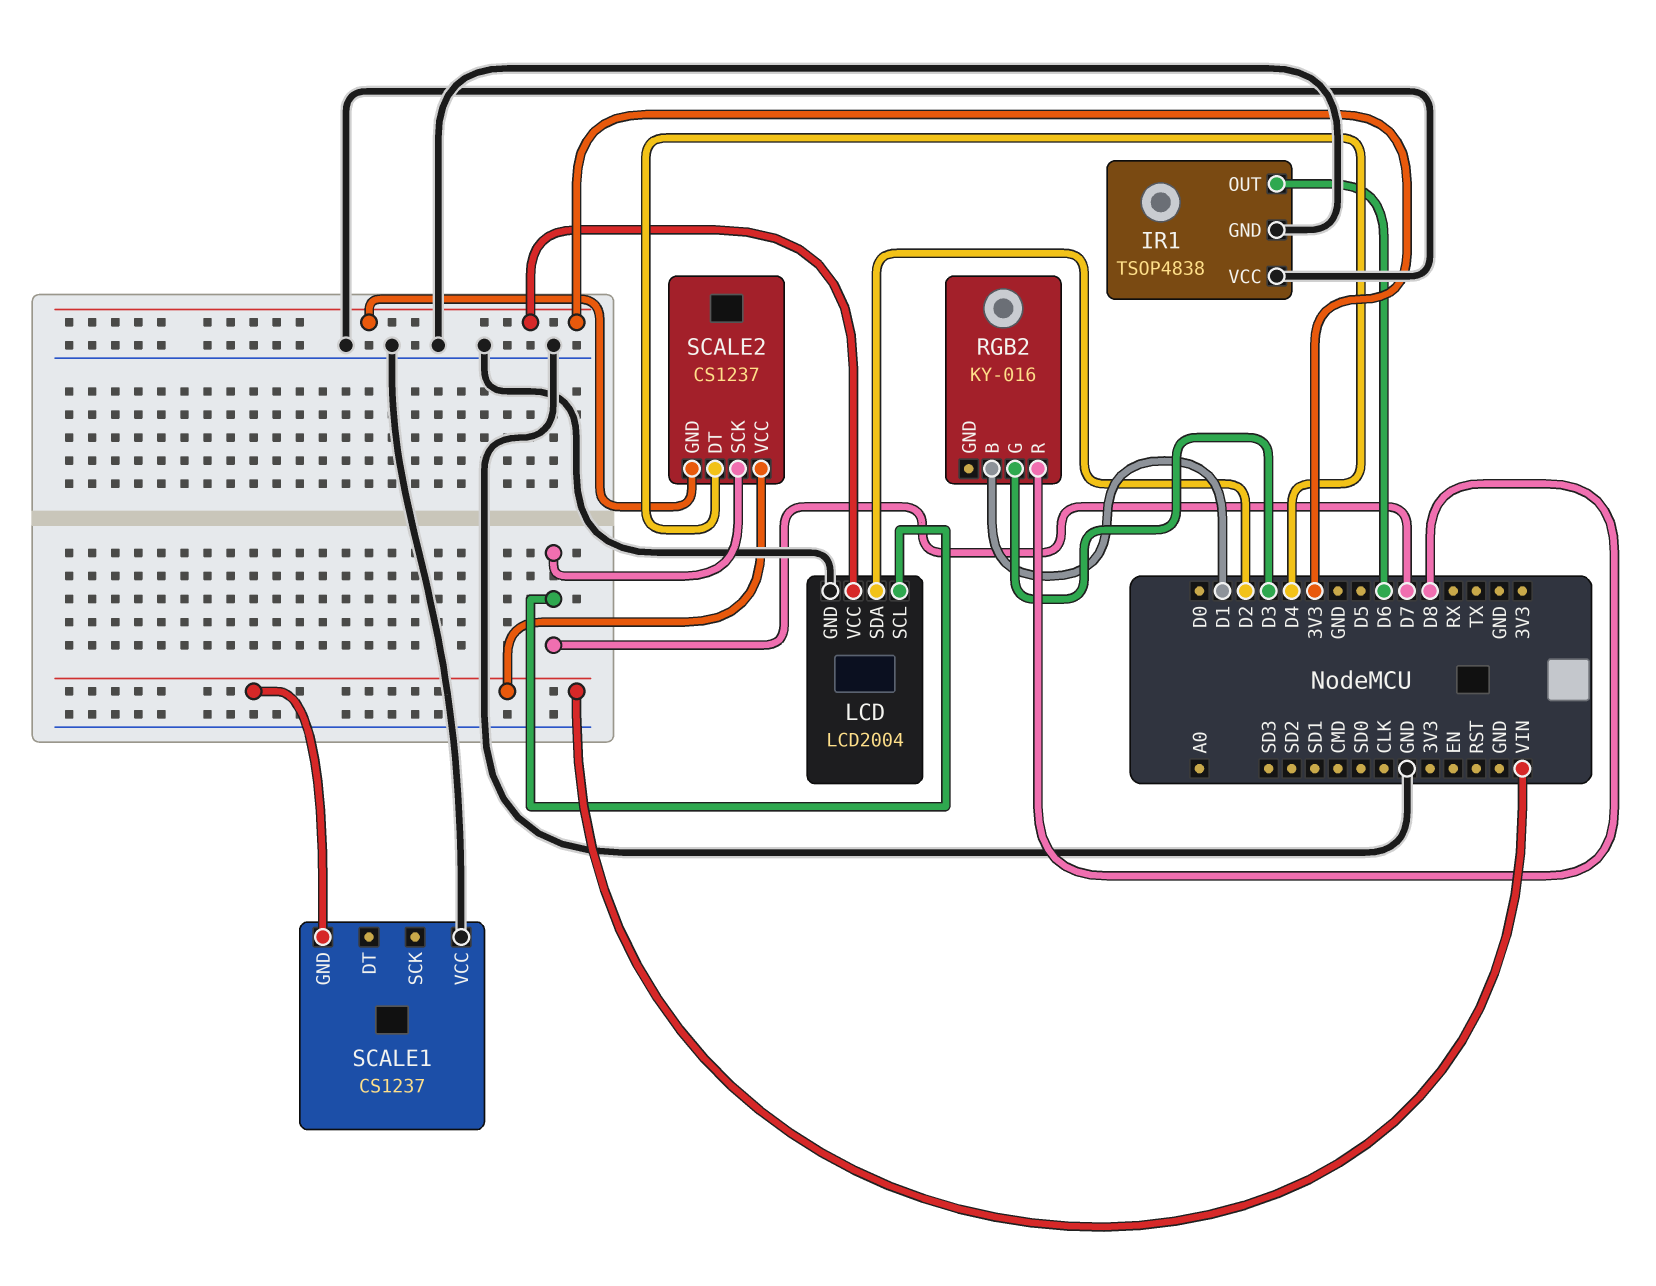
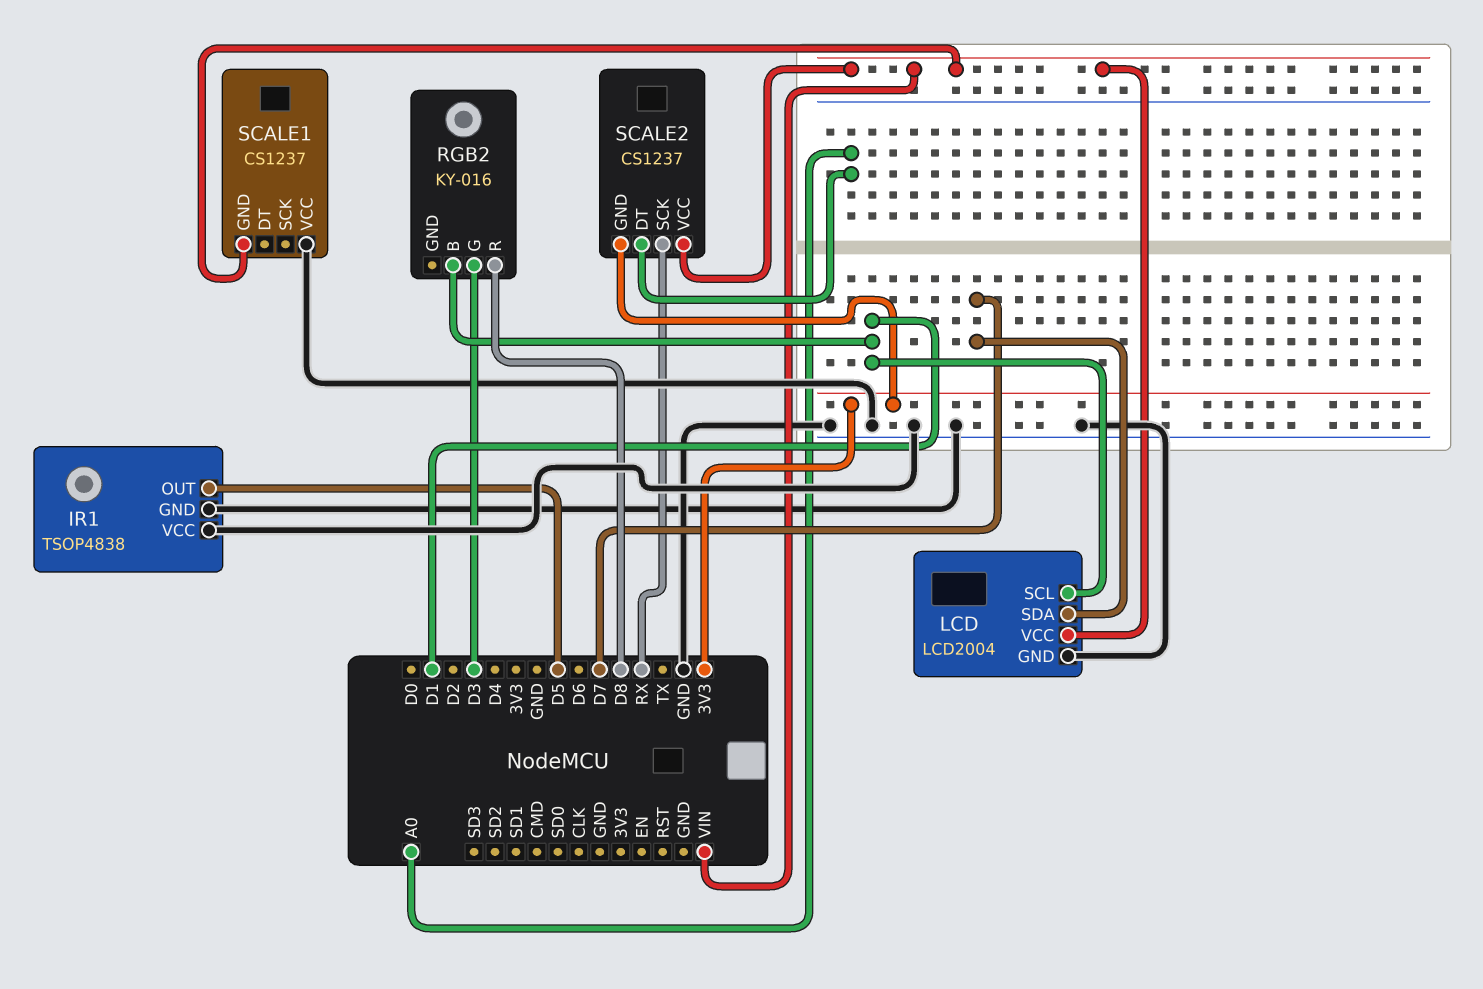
IR1 pin OUT: D6 -> D5
LCD pin SCL: D7 -> D1
LCD pin SDA: D2 -> D7
LCD pin VCC: 3V3 -> VIN
SCALE2 pin DT: D4 -> A0
SCALE2 pin SCK: D7 -> RX

